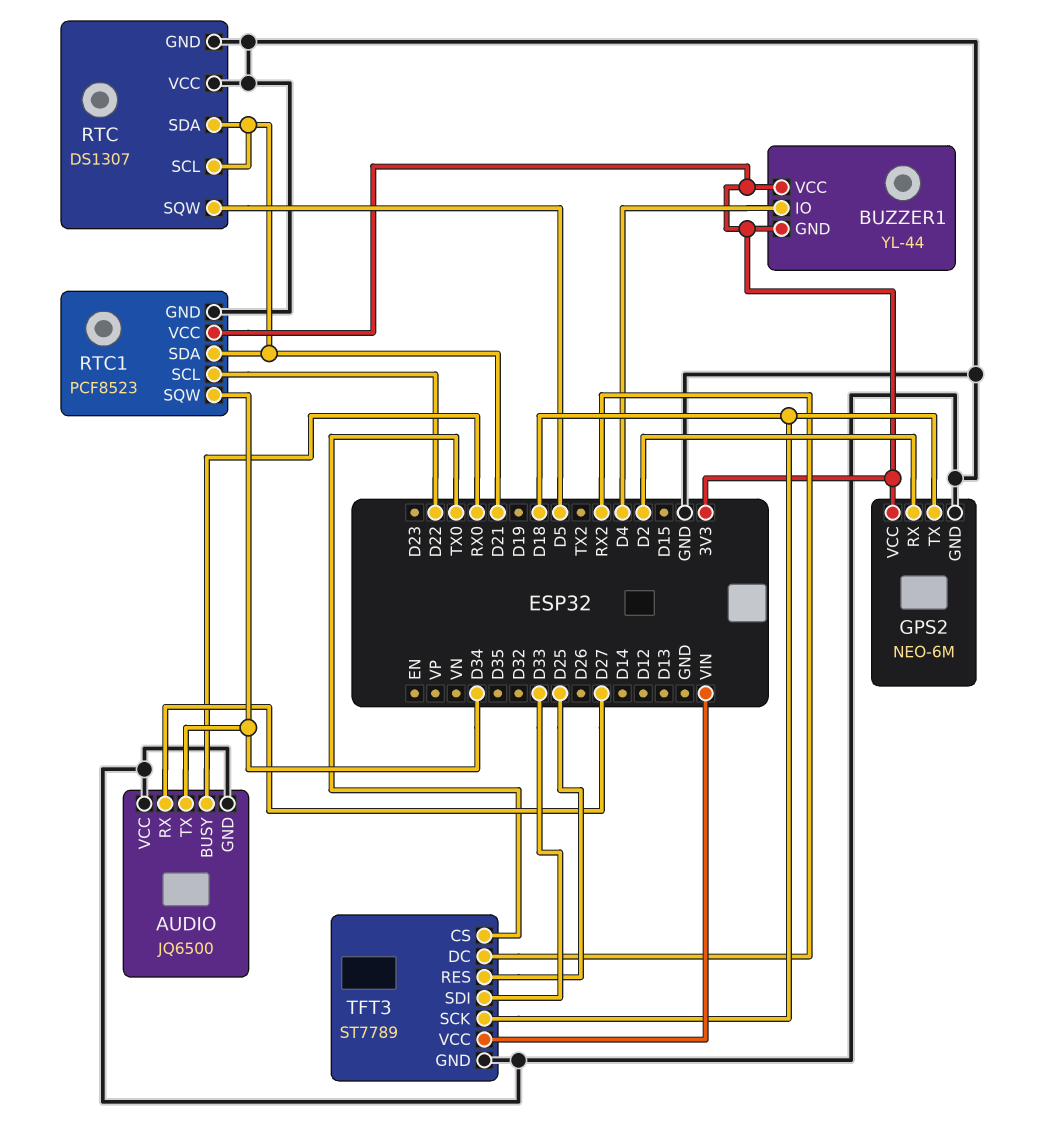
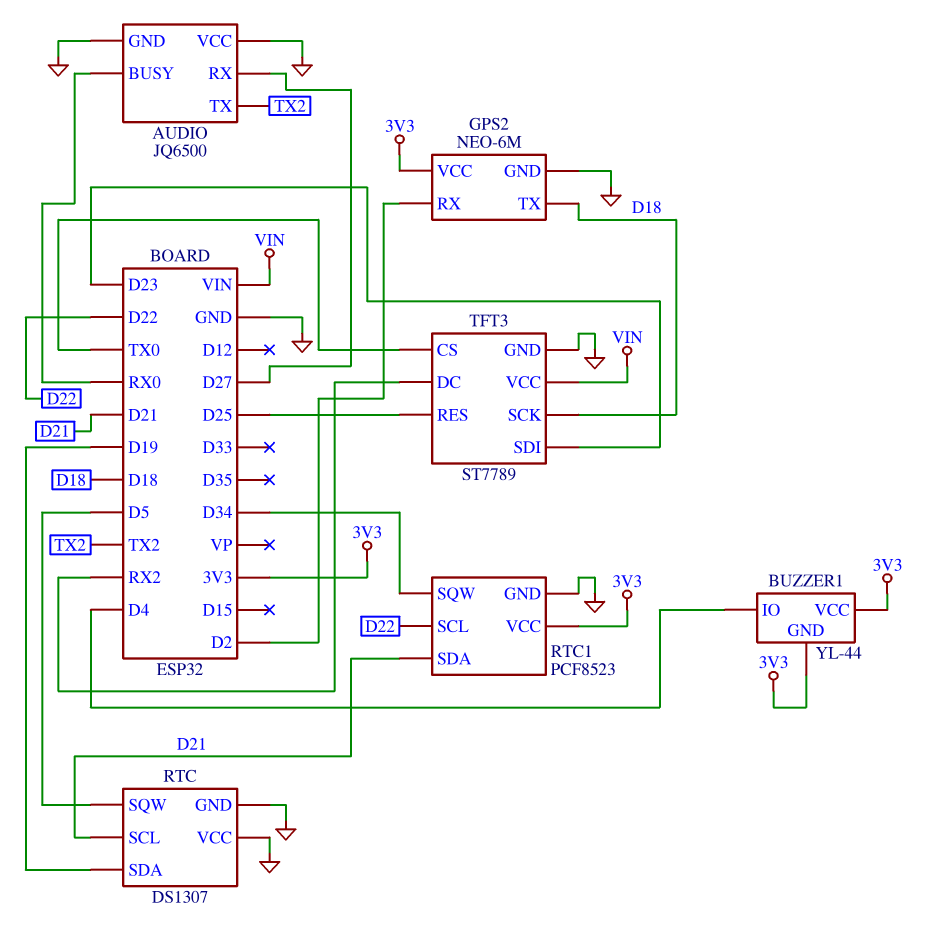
AUDIO pin TX: D34 -> TX2
RTC pin SDA: D21 -> D19
TFT3 pin SDI: D33 -> D23

